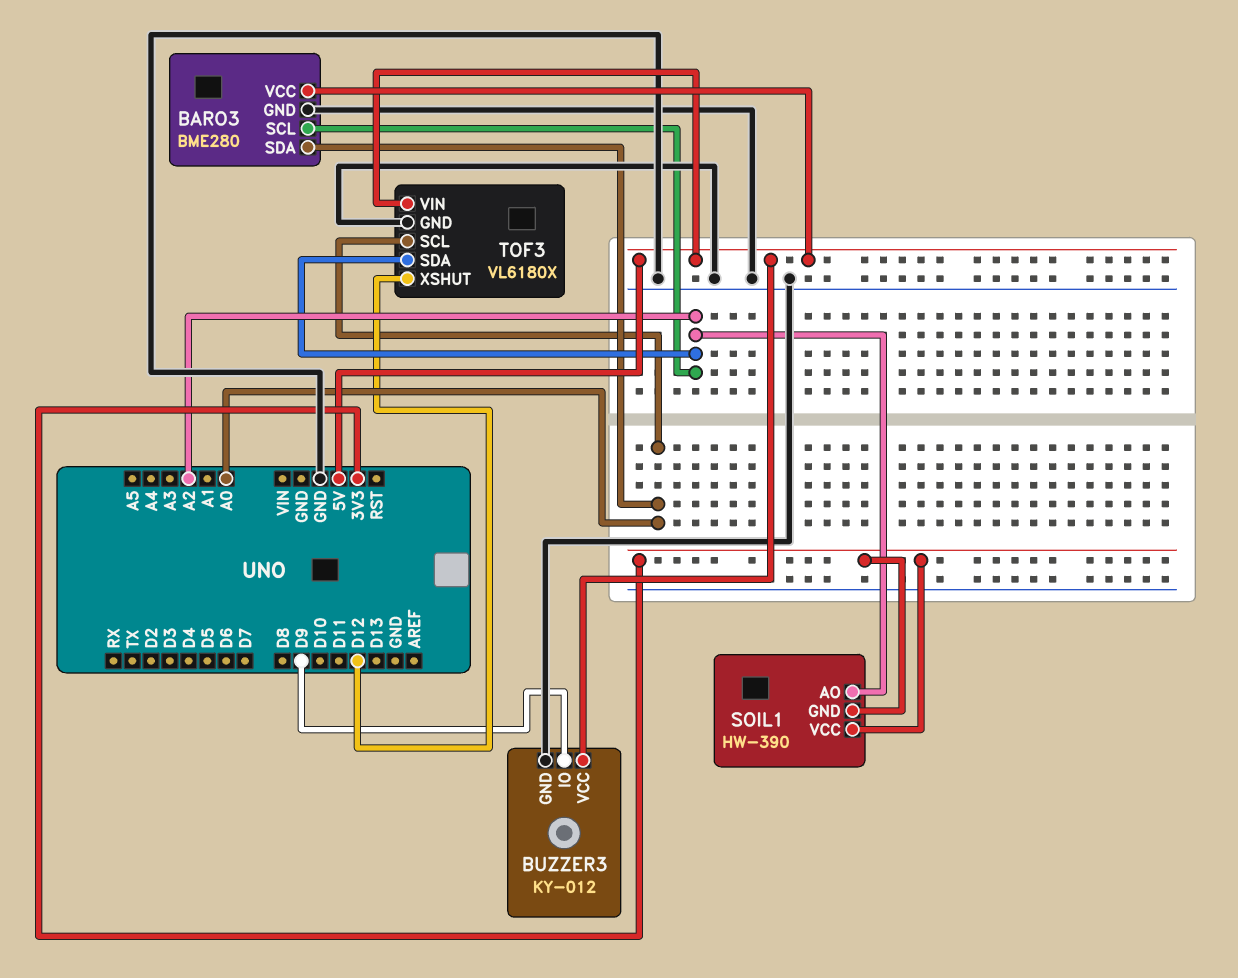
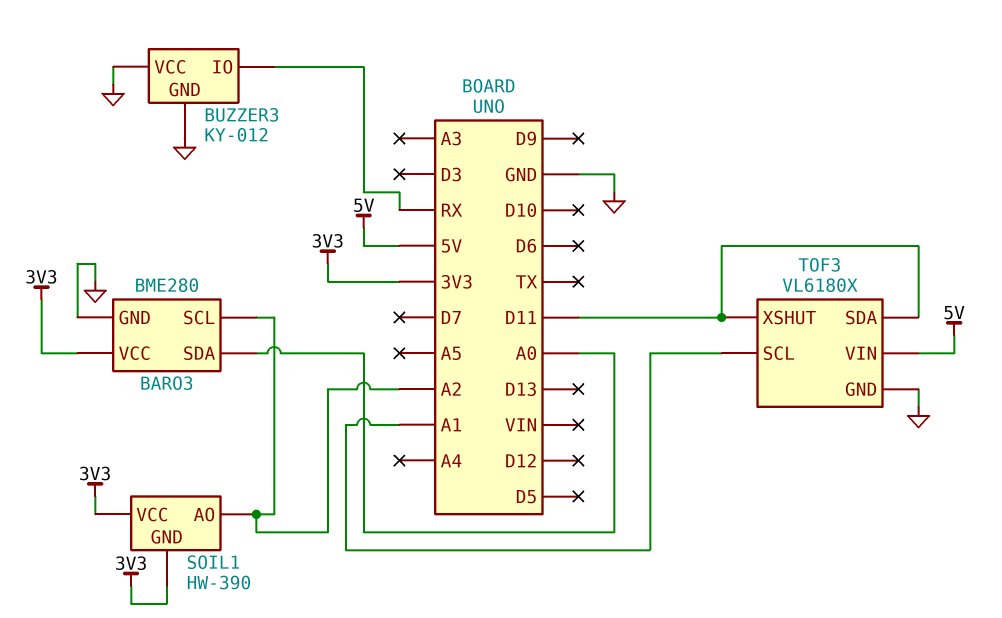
BARO3 pin VCC: 5V -> 3V3
BUZZER3 pin IO: D9 -> RX
BUZZER3 pin VCC: 5V -> GND
TOF3 pin SCL: A0 -> A1
TOF3 pin SDA: A2 -> D11
TOF3 pin XSHUT: D12 -> D11

